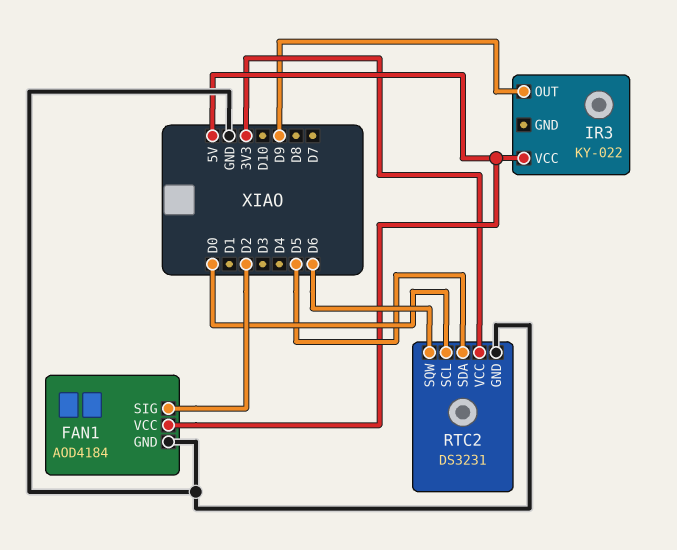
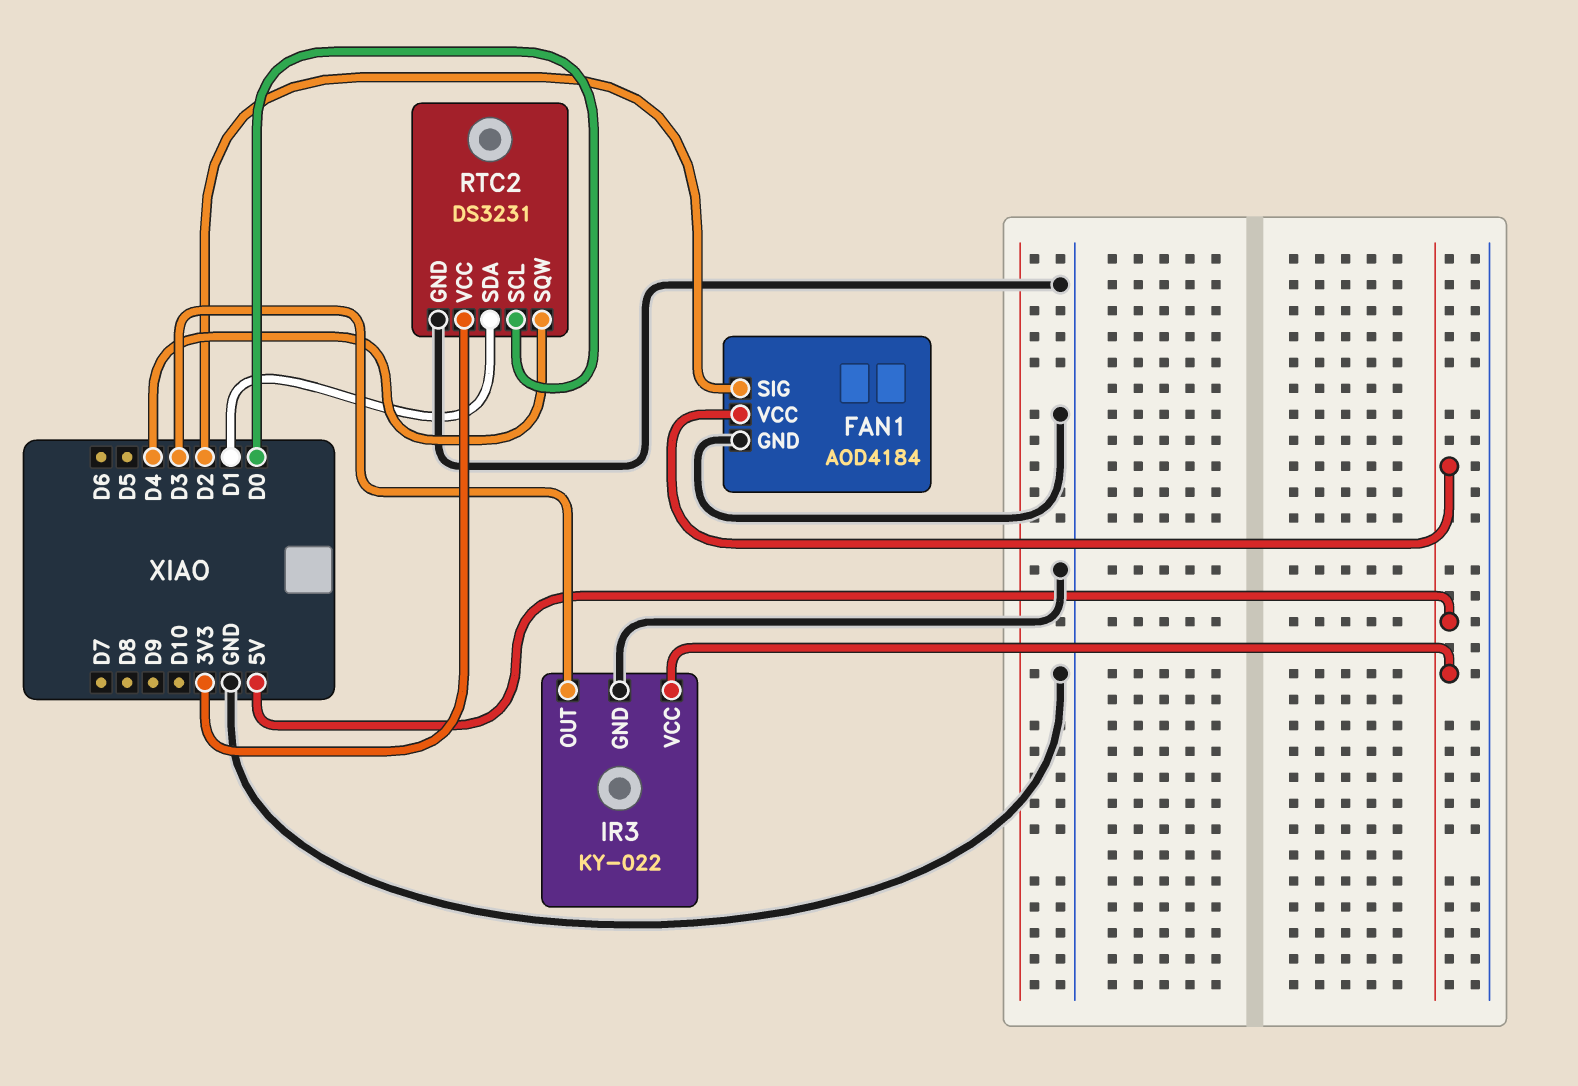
IR3 pin GND: none -> GND
IR3 pin OUT: D9 -> D3
RTC2 pin SDA: D5 -> D1
RTC2 pin SQW: D6 -> D4

